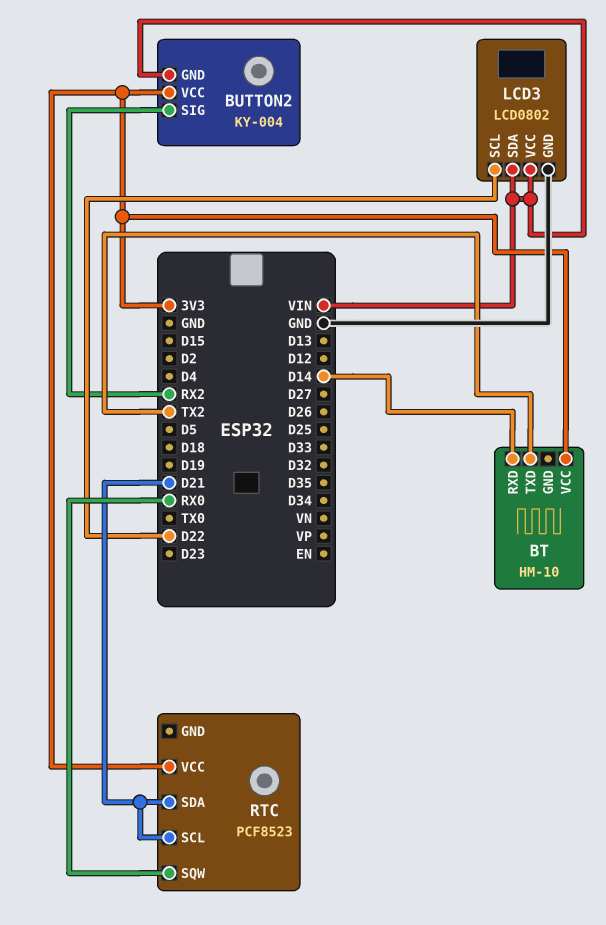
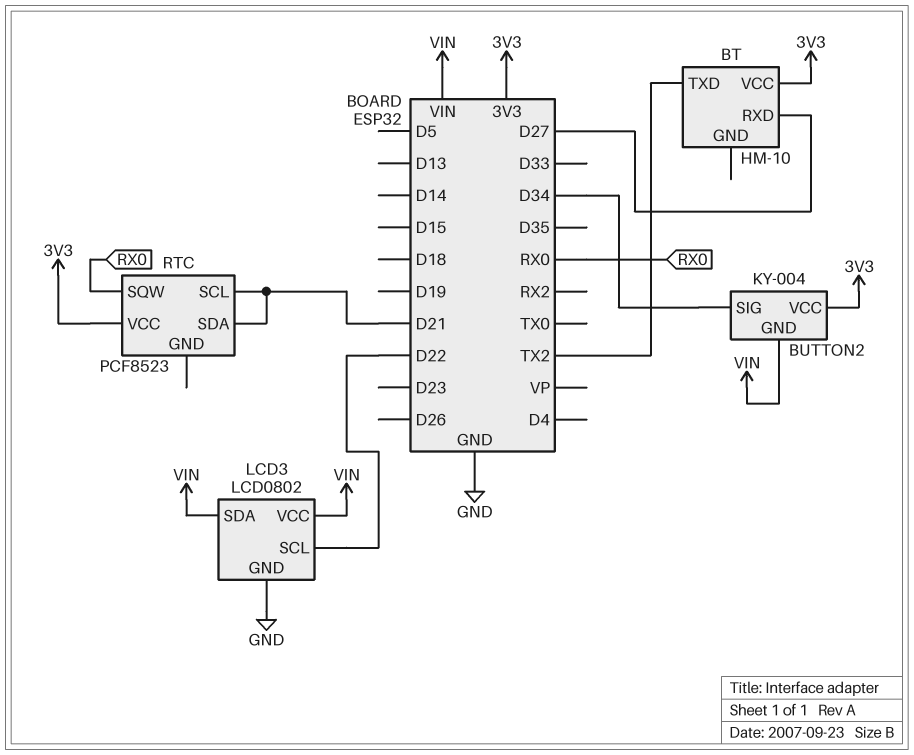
BT pin RXD: D14 -> D27
BUTTON2 pin SIG: RX2 -> D34

